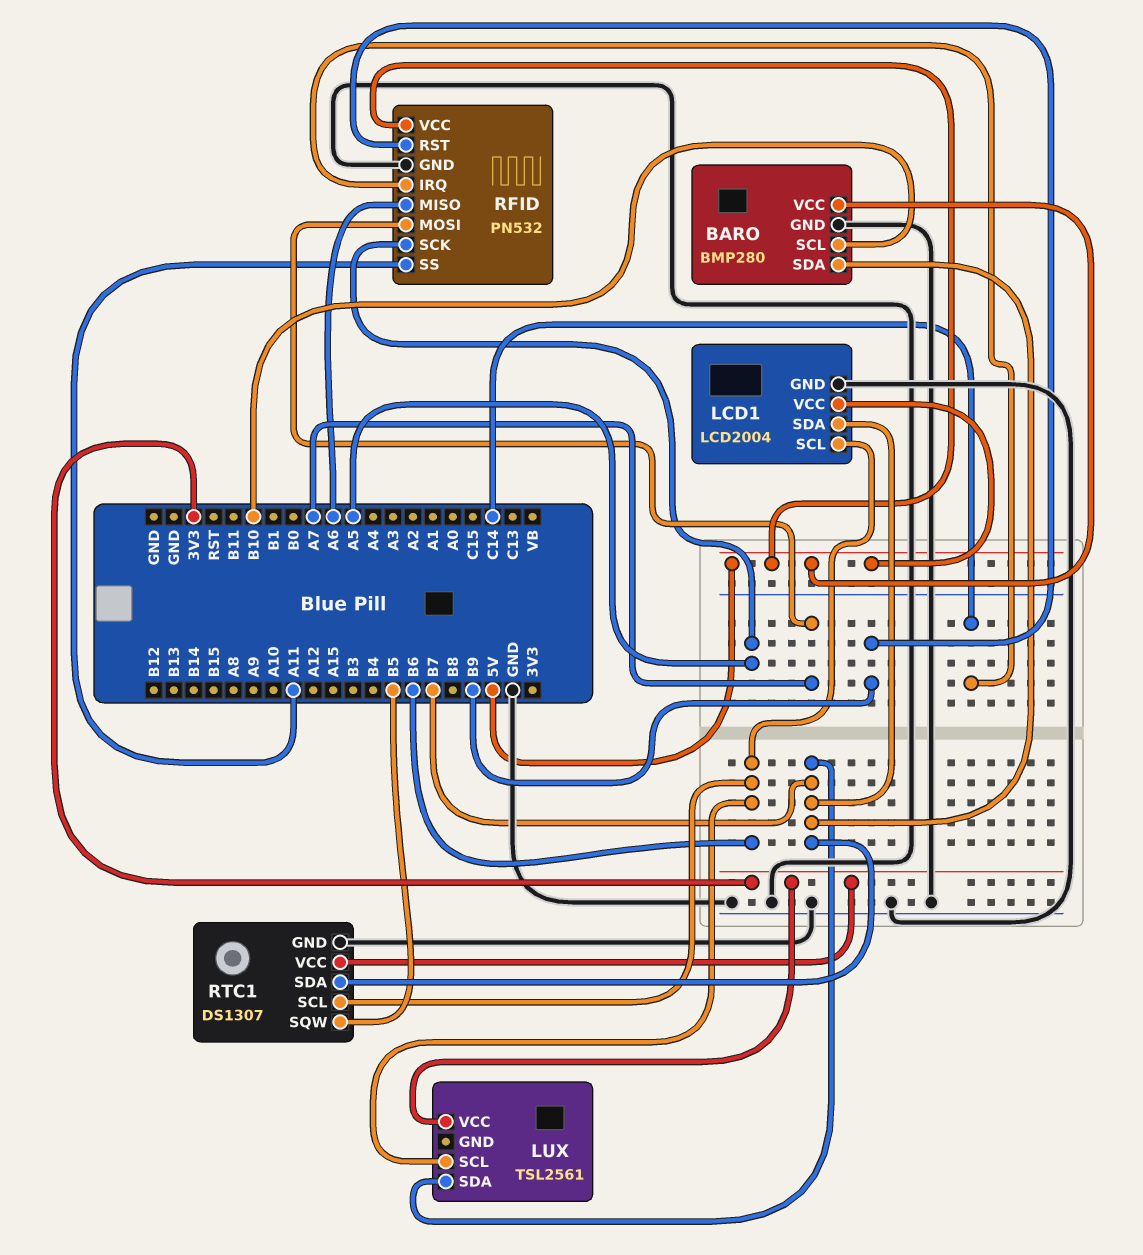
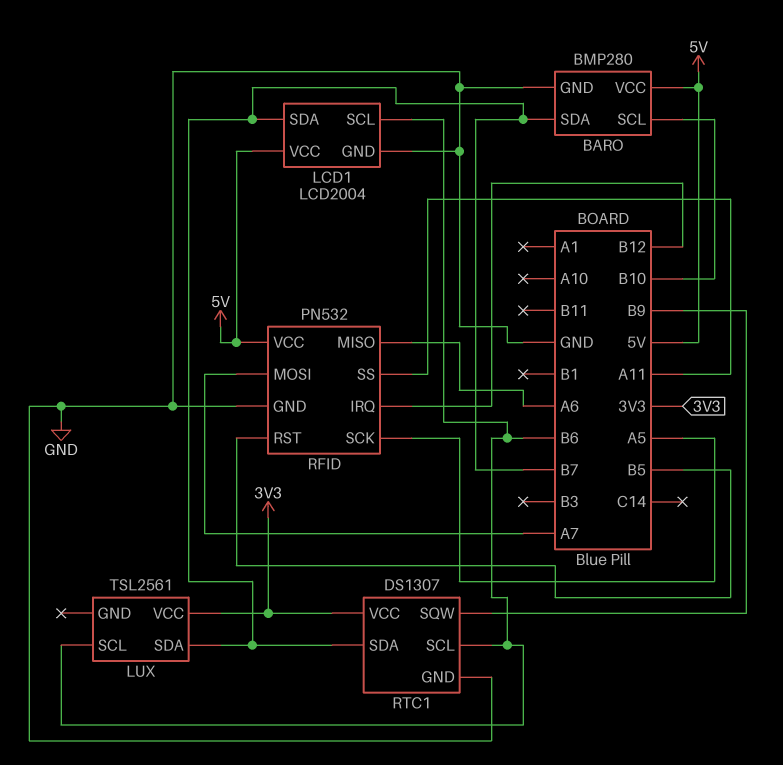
RFID pin IRQ: C14 -> B12
RFID pin RST: B9 -> B5
RTC1 pin SQW: B5 -> B9

